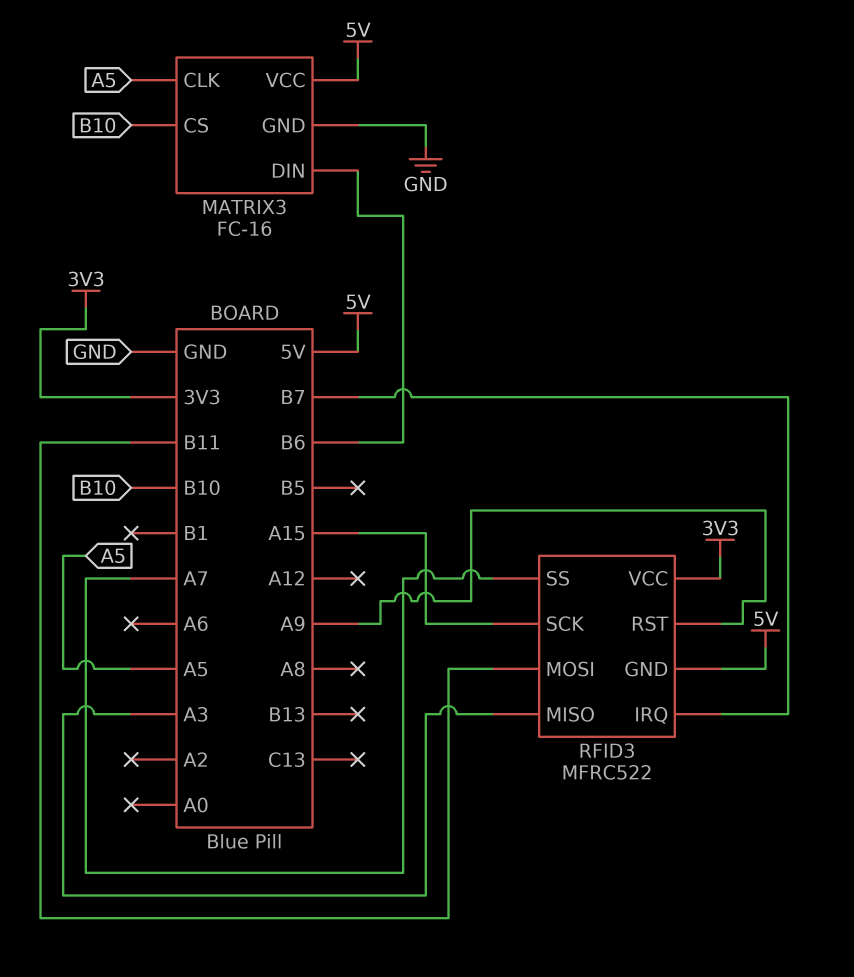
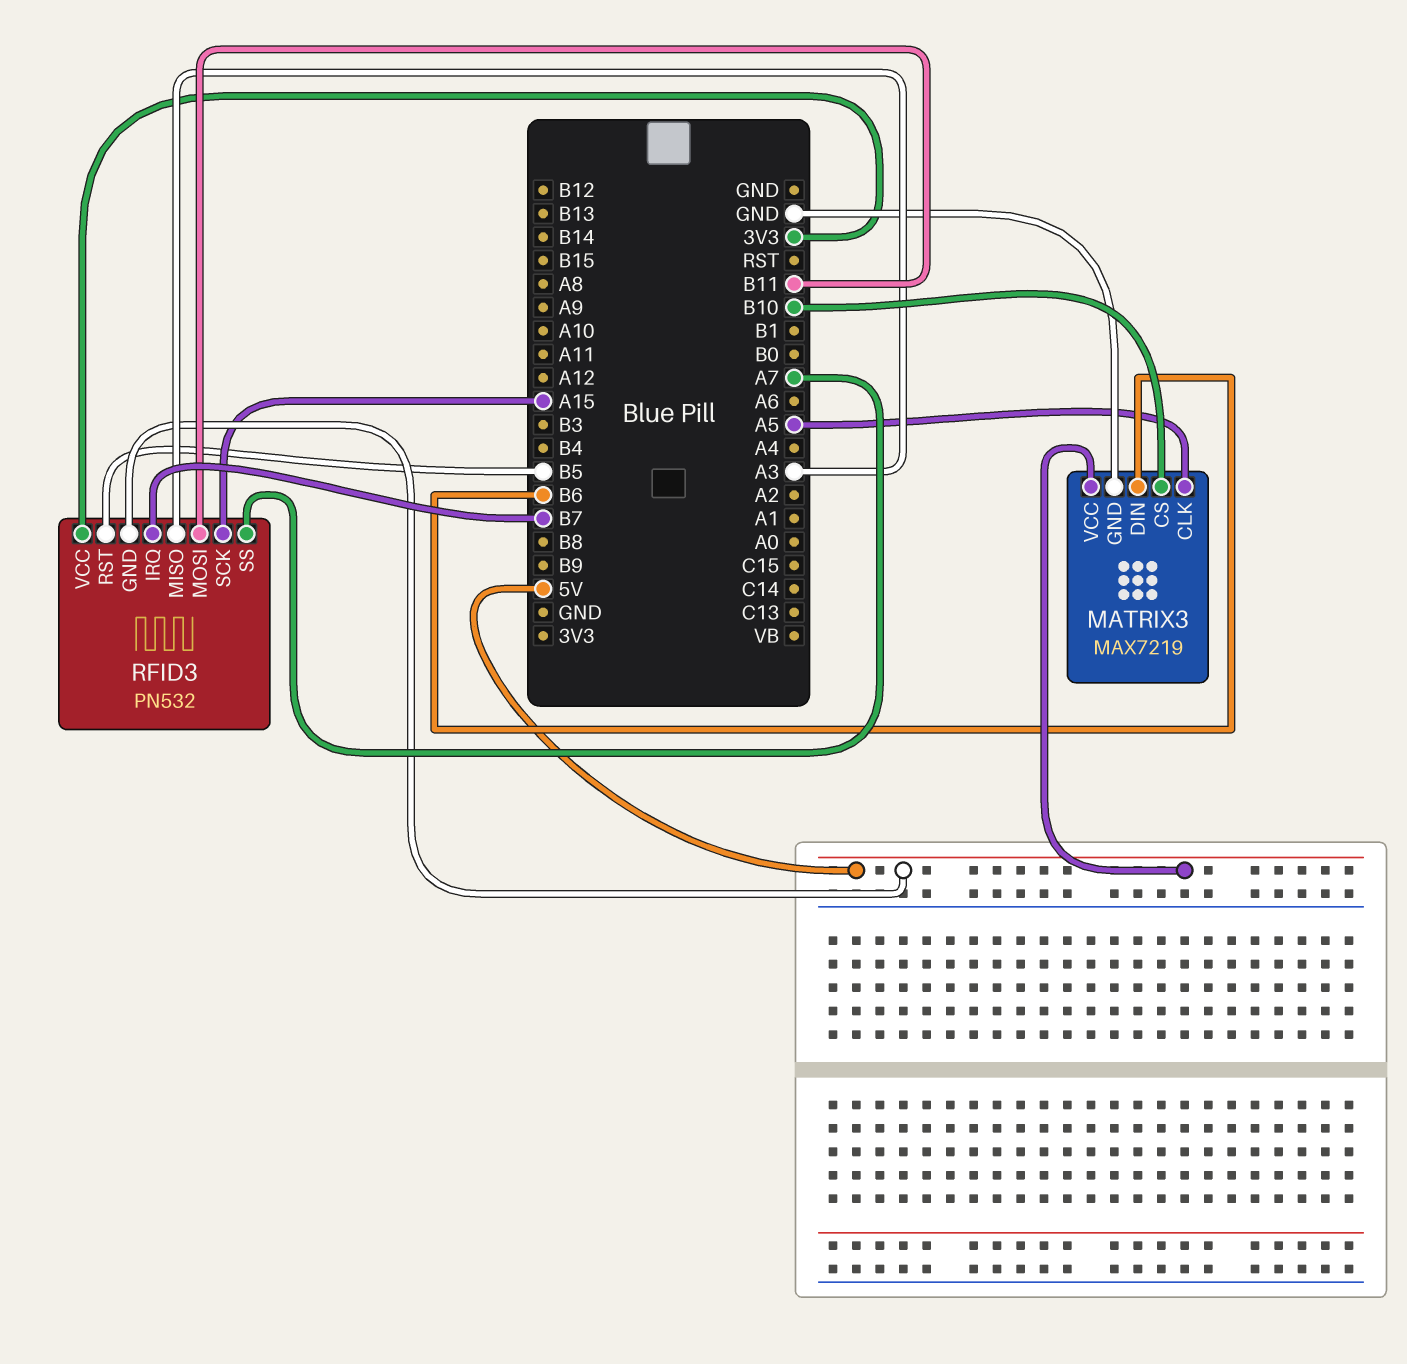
MATRIX3: FC-16 -> MAX7219
RFID3: MFRC522 -> PN532
RFID3 pin RST: A9 -> B5

